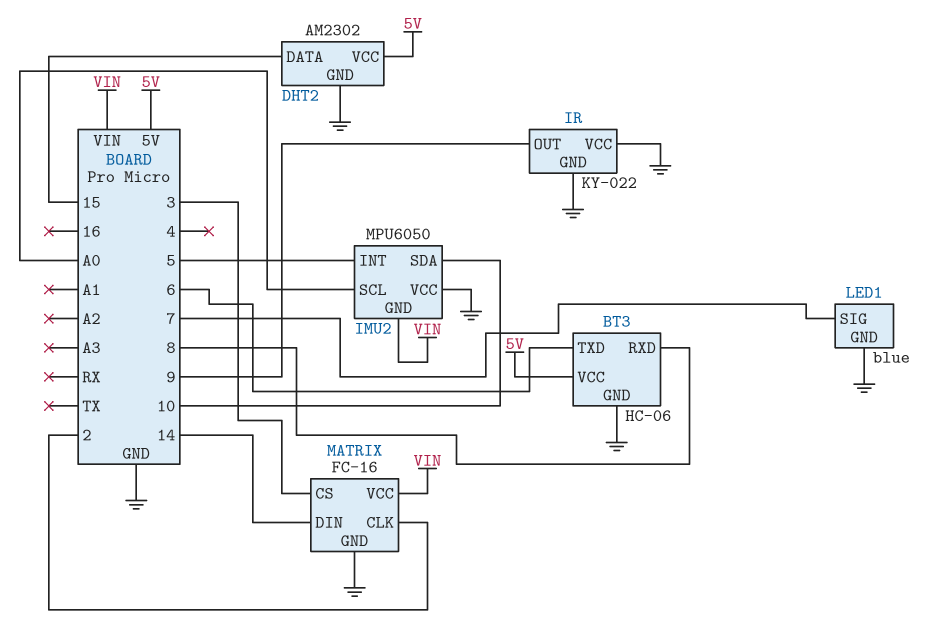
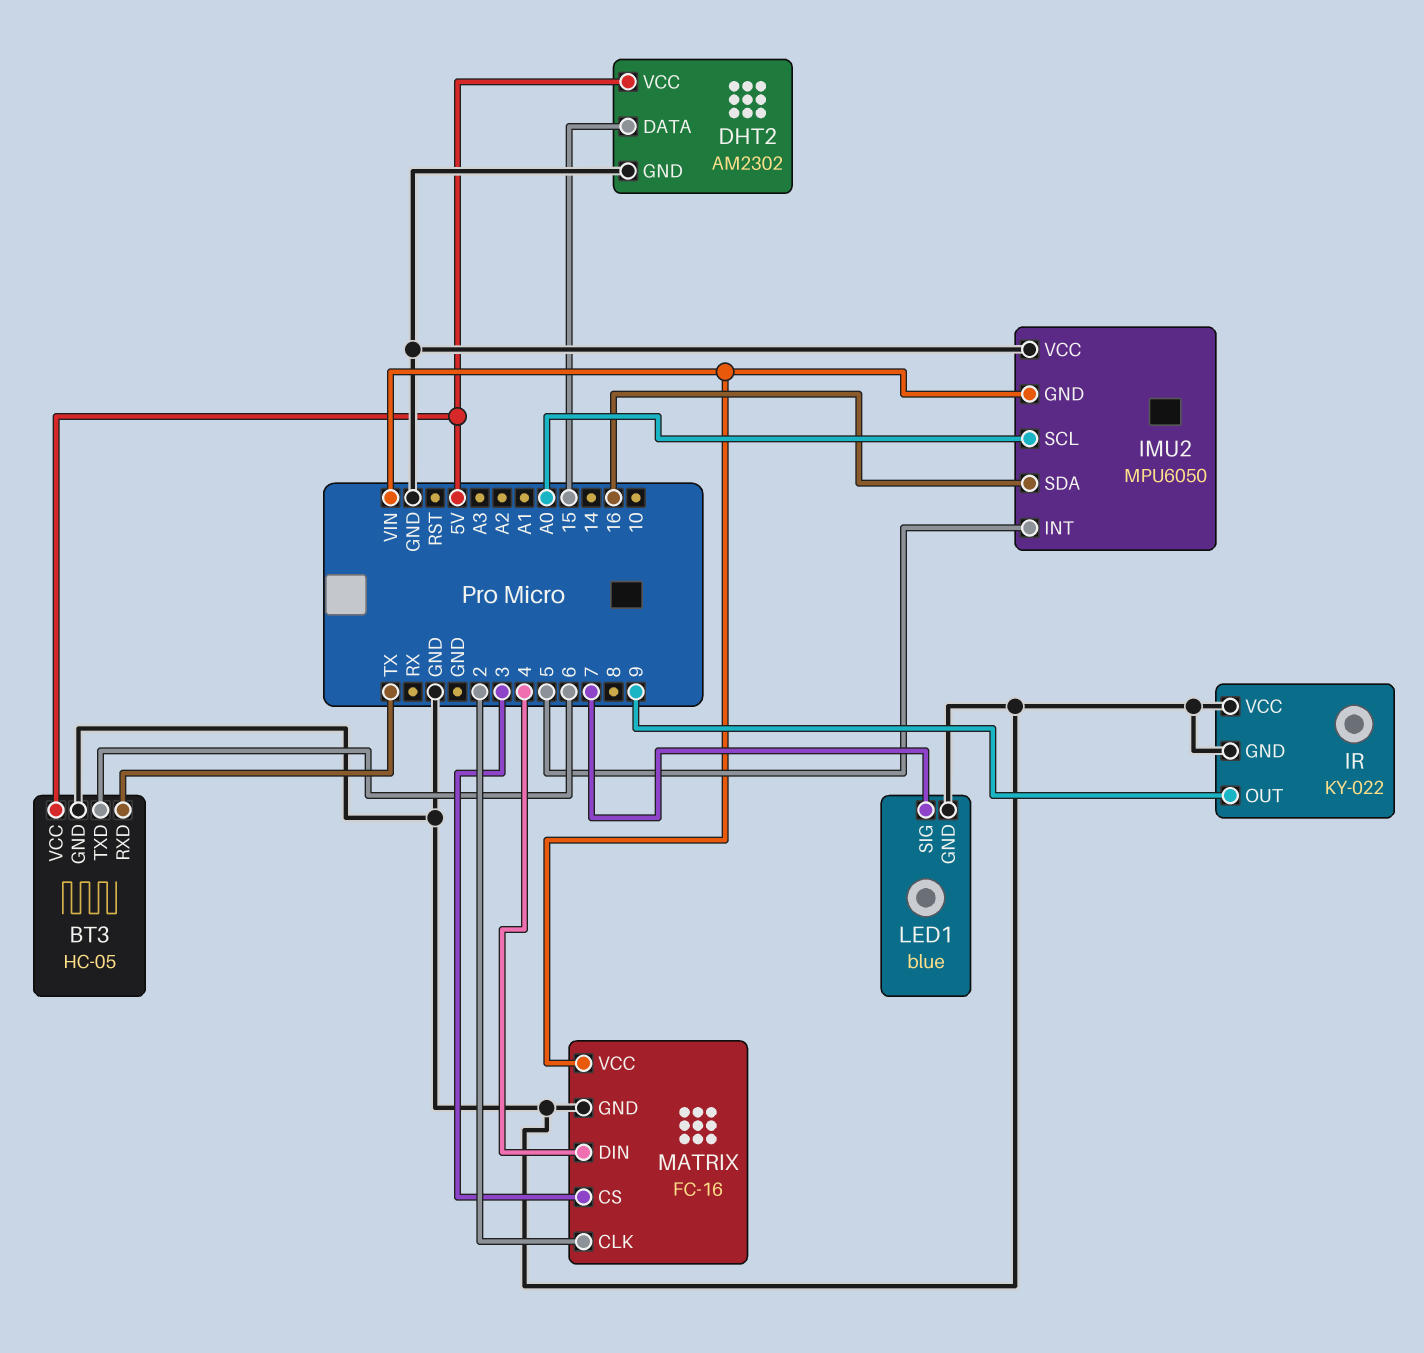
BT3: HC-06 -> HC-05
BT3 pin RXD: 8 -> TX
IMU2 pin SDA: 10 -> 16
MATRIX pin DIN: 14 -> 4

